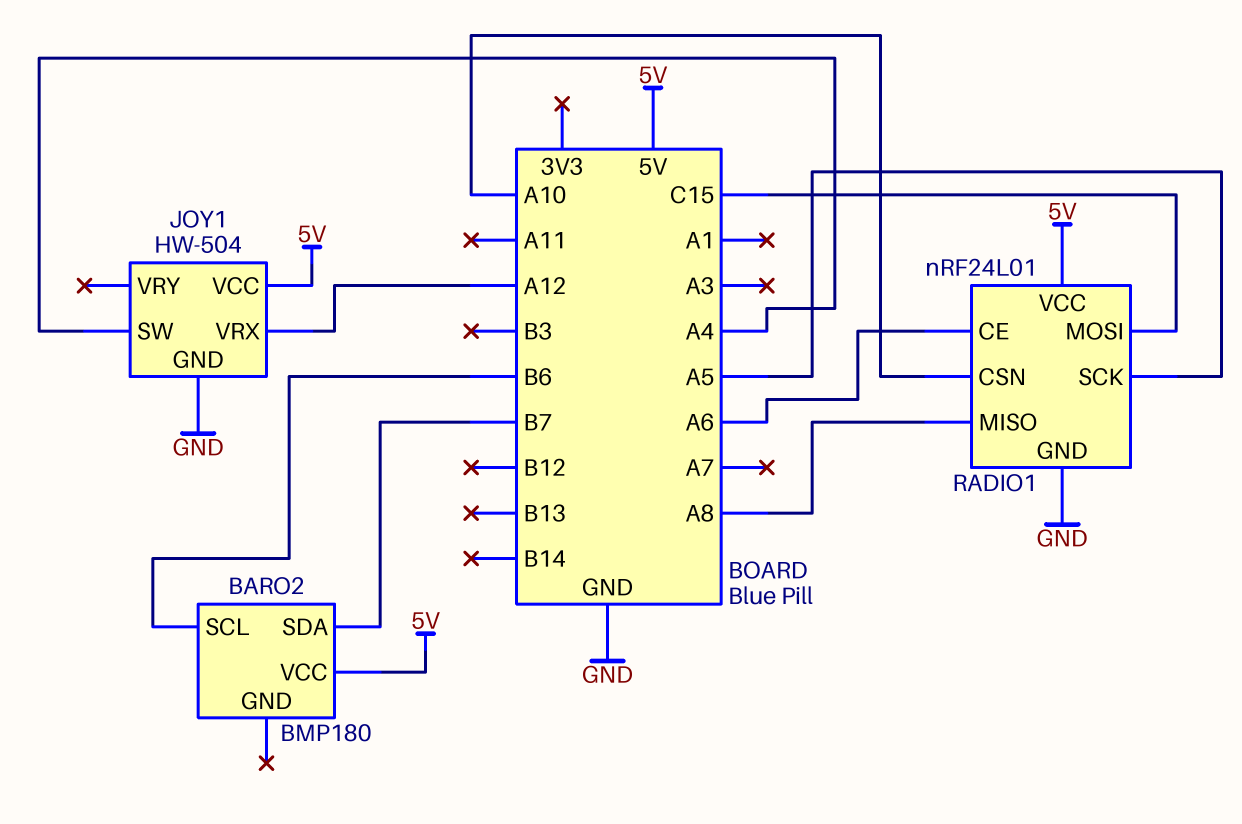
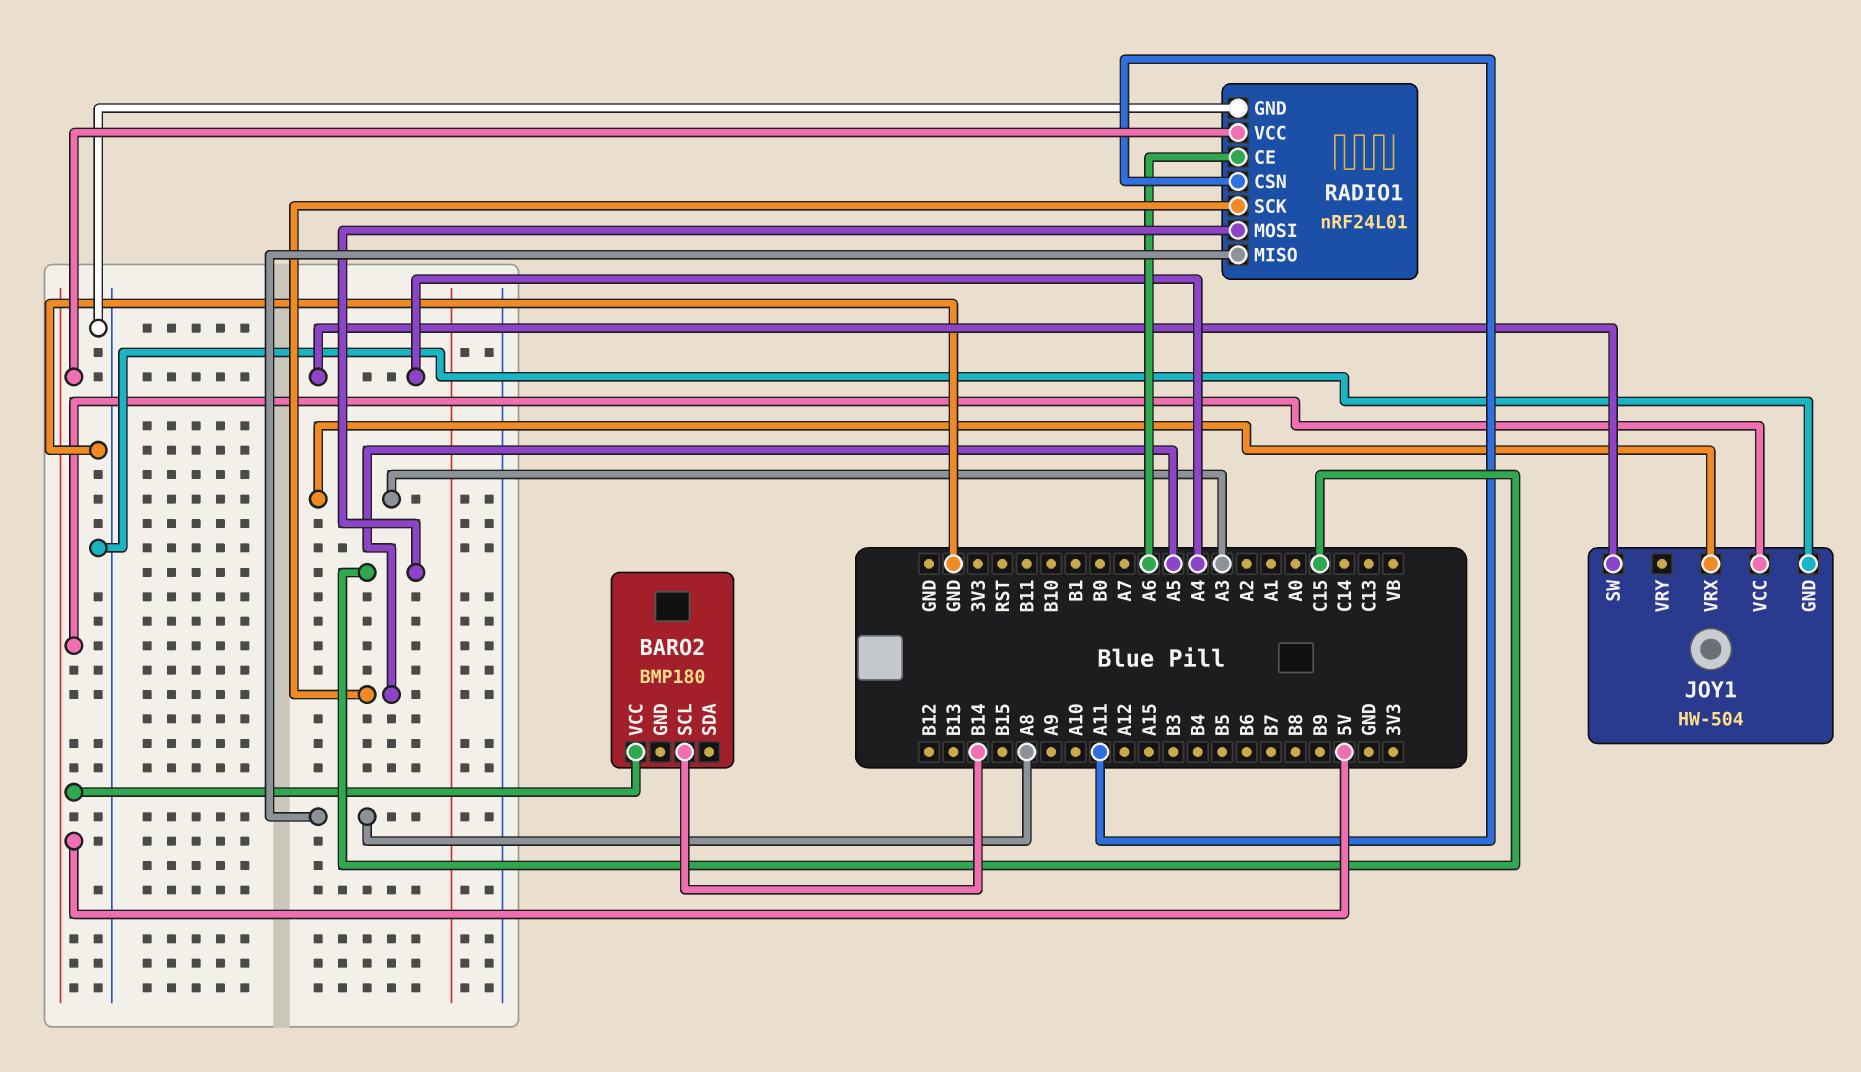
BARO2 pin SCL: B6 -> B14
BARO2 pin SDA: B7 -> none
JOY1 pin VRX: A12 -> A3
RADIO1 pin CSN: A10 -> A11

